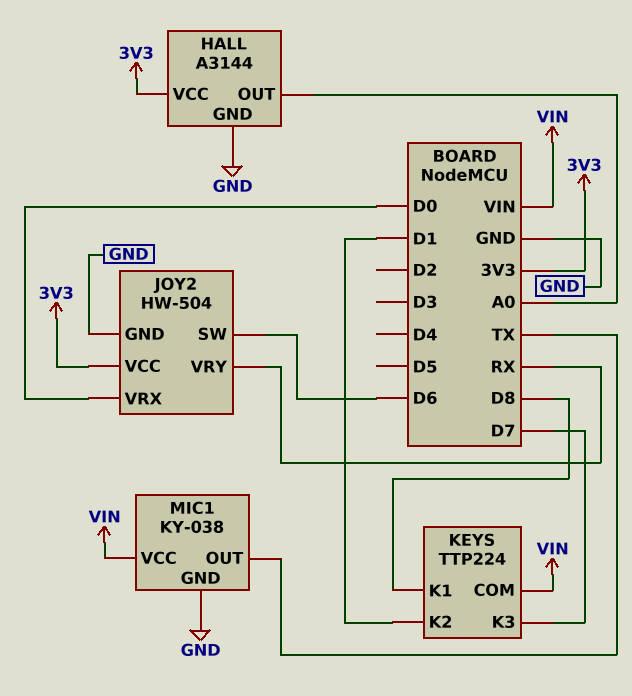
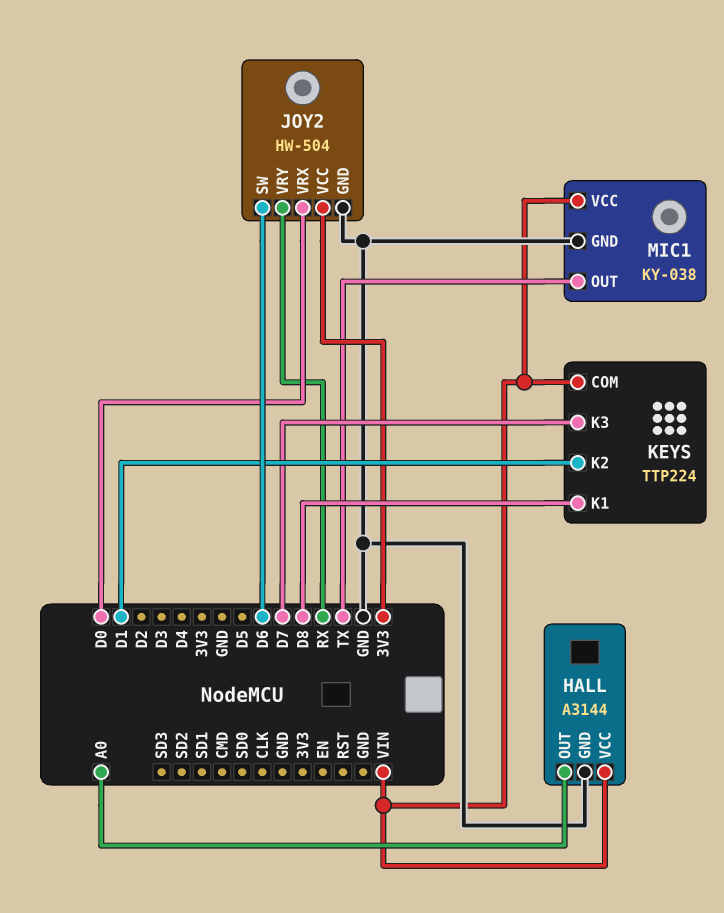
HALL pin VCC: 3V3 -> VIN

